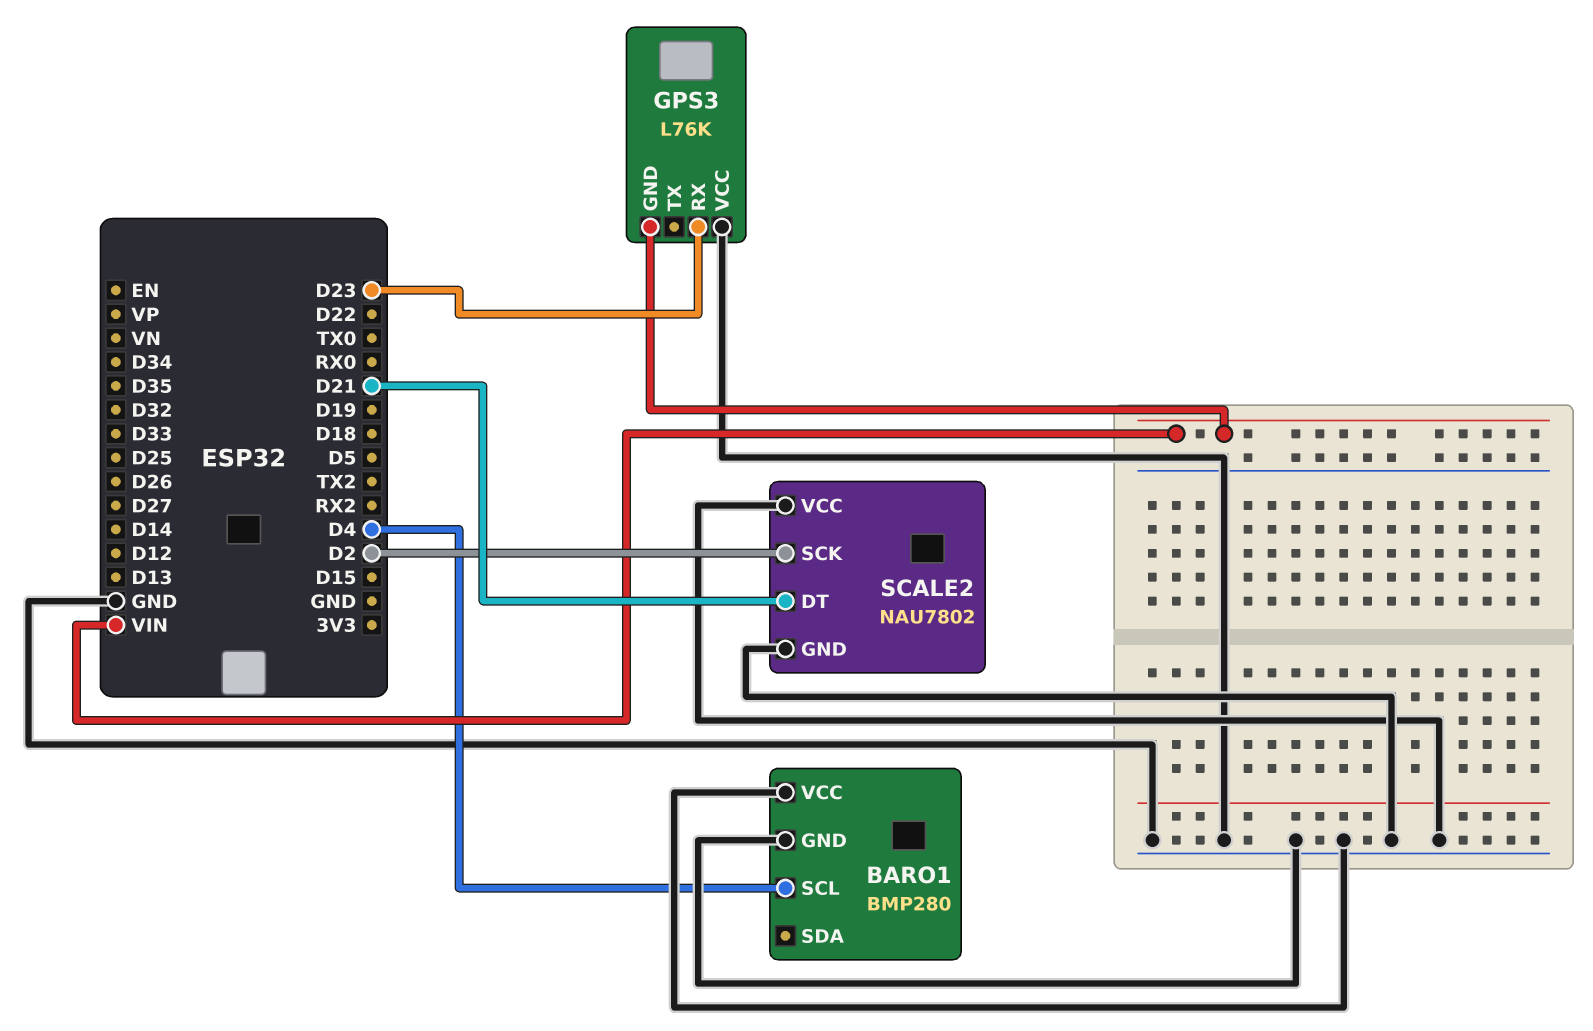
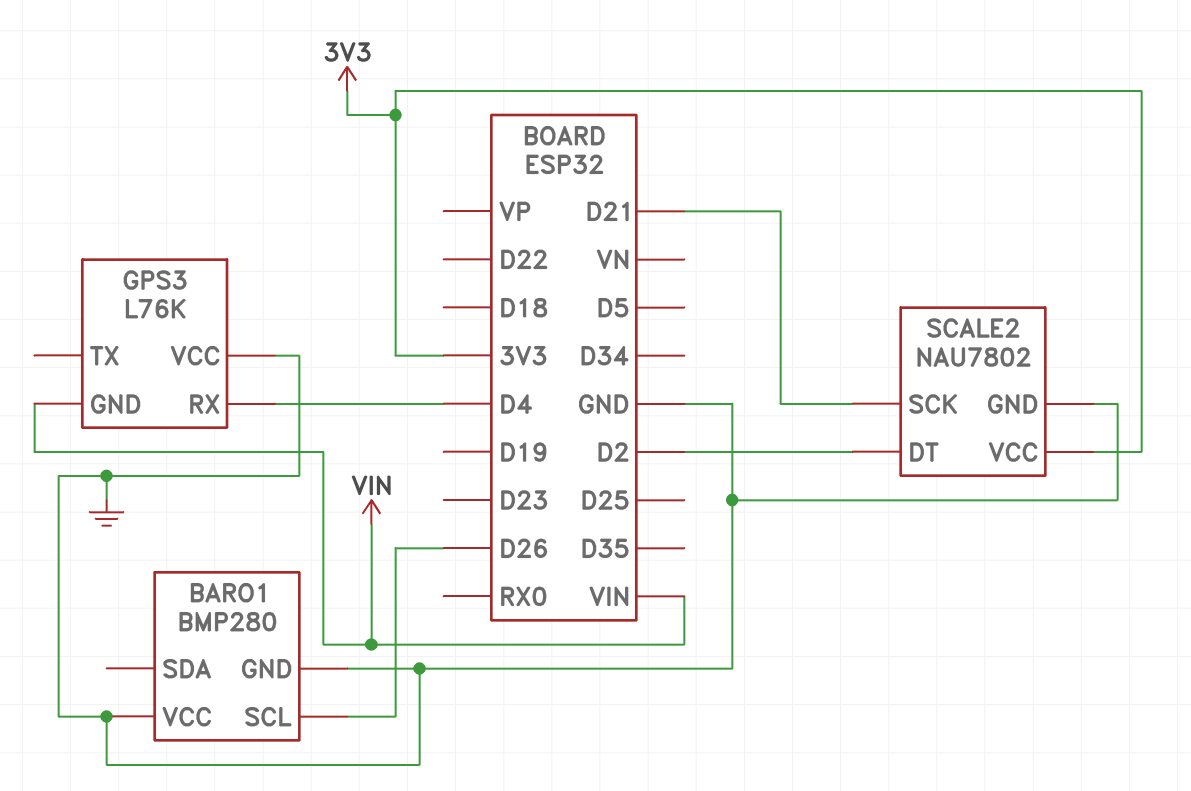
BARO1 pin SCL: D4 -> D26
GPS3 pin RX: D23 -> D4
SCALE2 pin DT: D21 -> D2
SCALE2 pin SCK: D2 -> D21
SCALE2 pin VCC: GND -> 3V3

